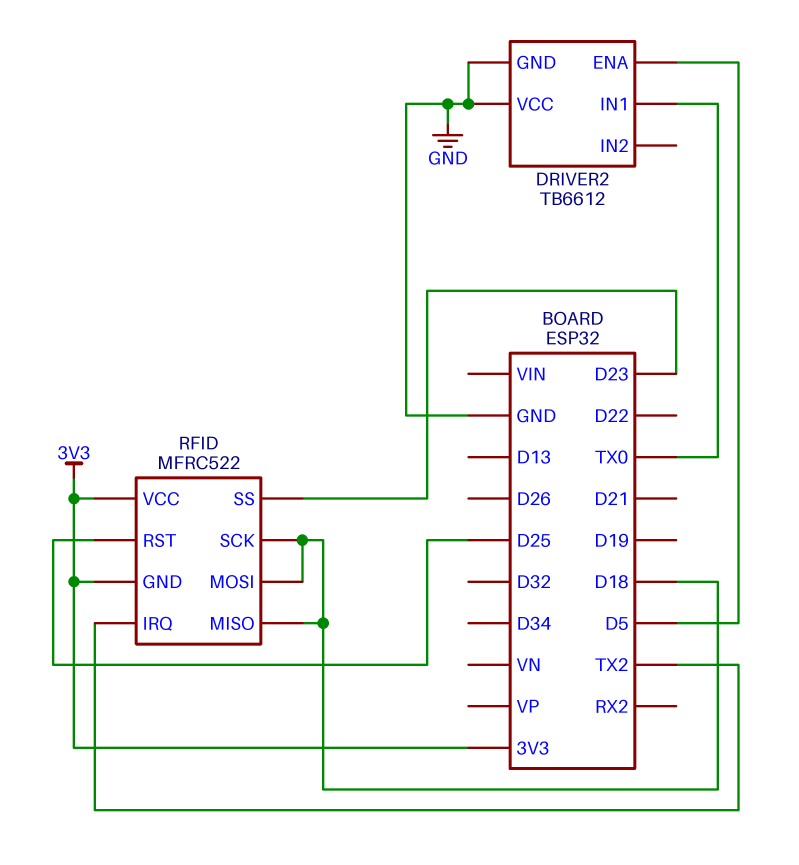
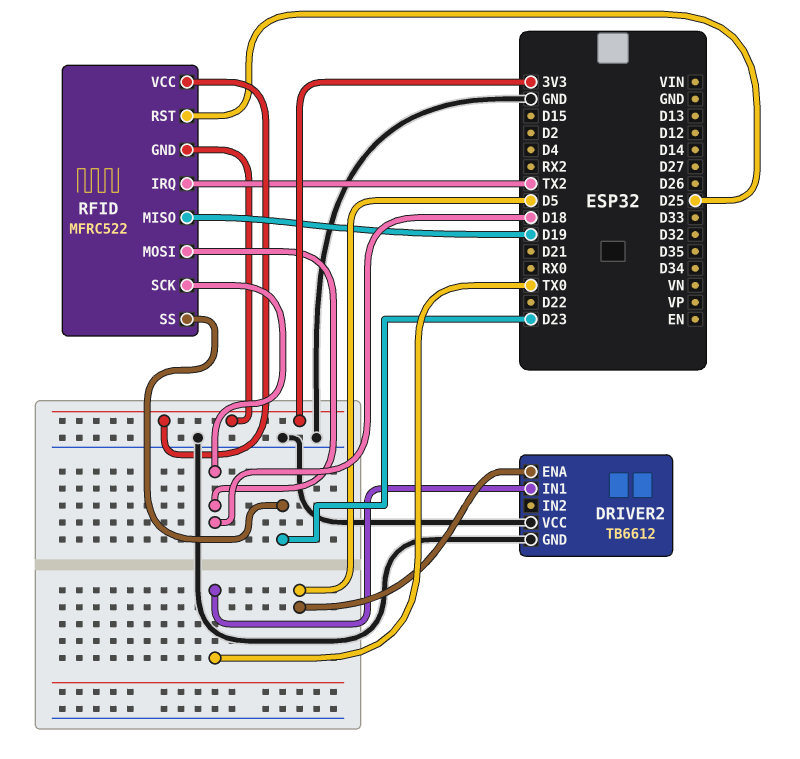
RFID pin MISO: D18 -> D19

